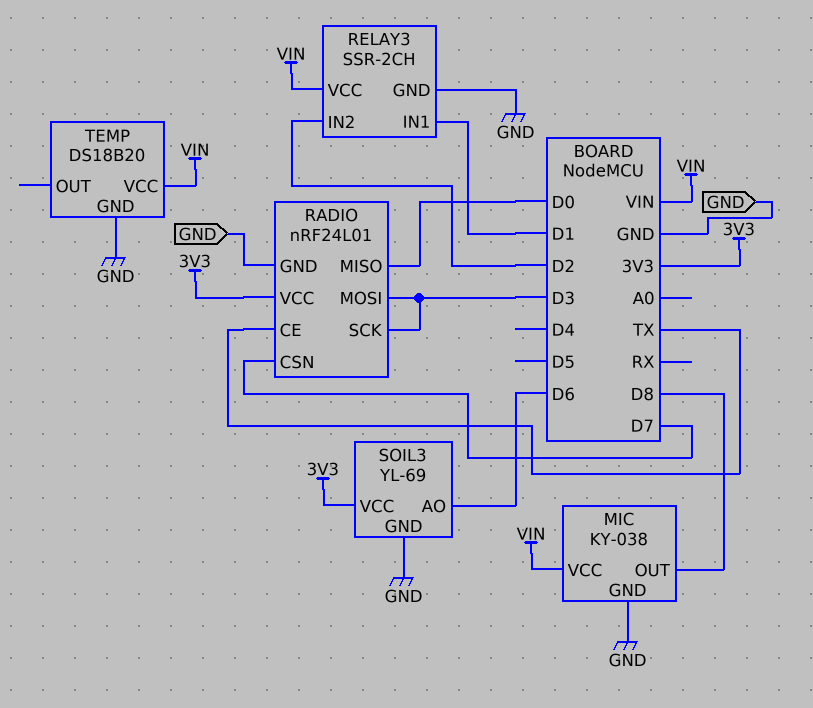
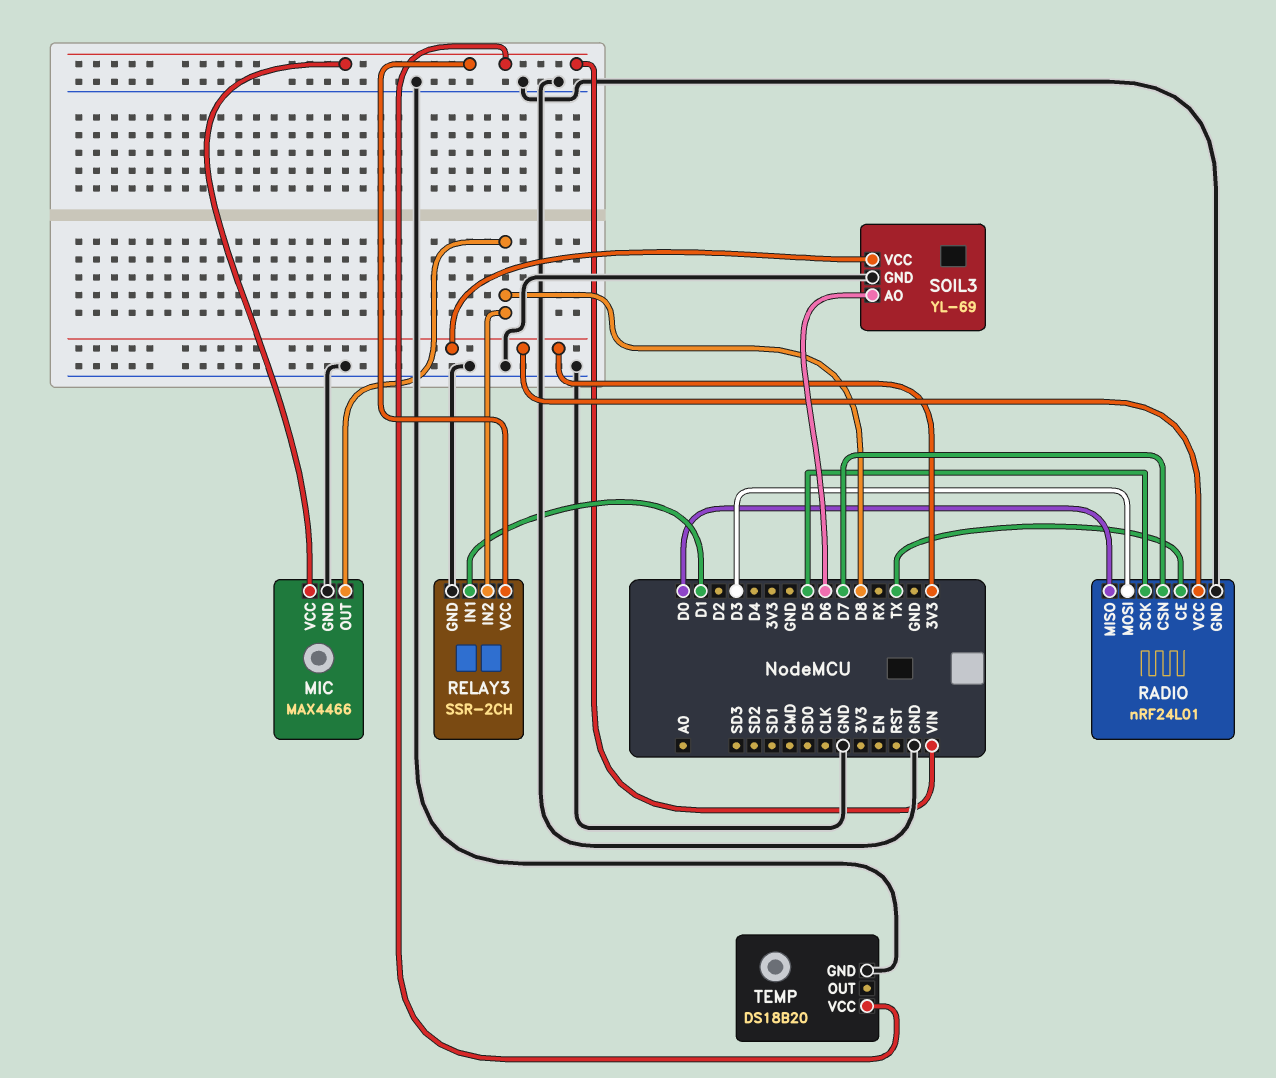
MIC: KY-038 -> MAX4466
RADIO pin SCK: D3 -> D5
RELAY3 pin IN2: D2 -> D8

